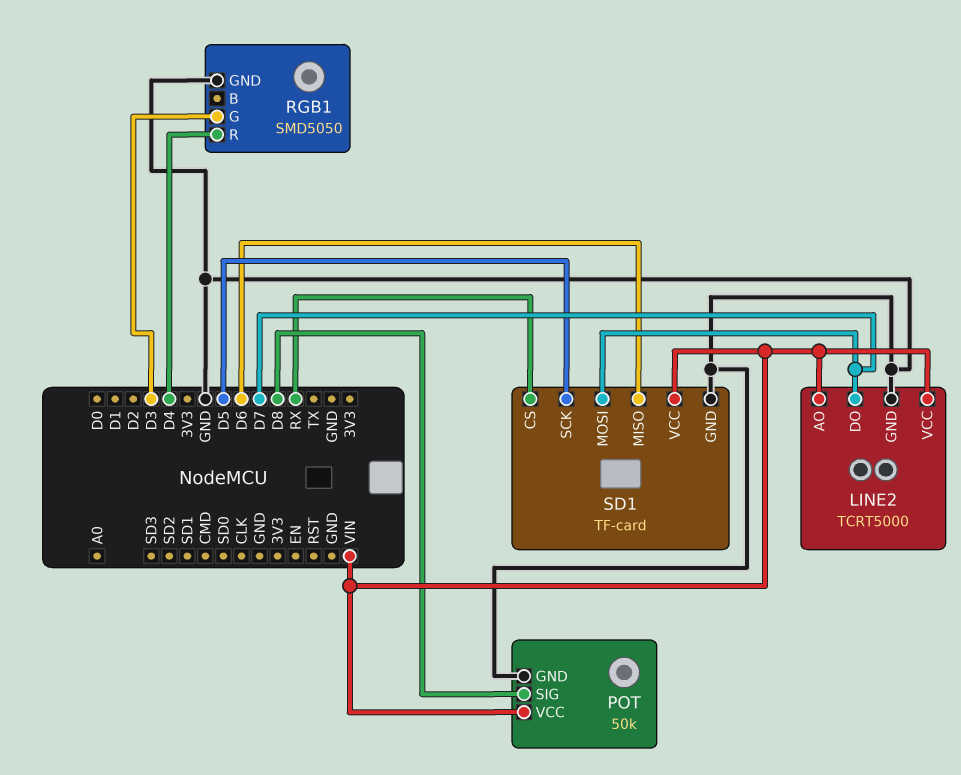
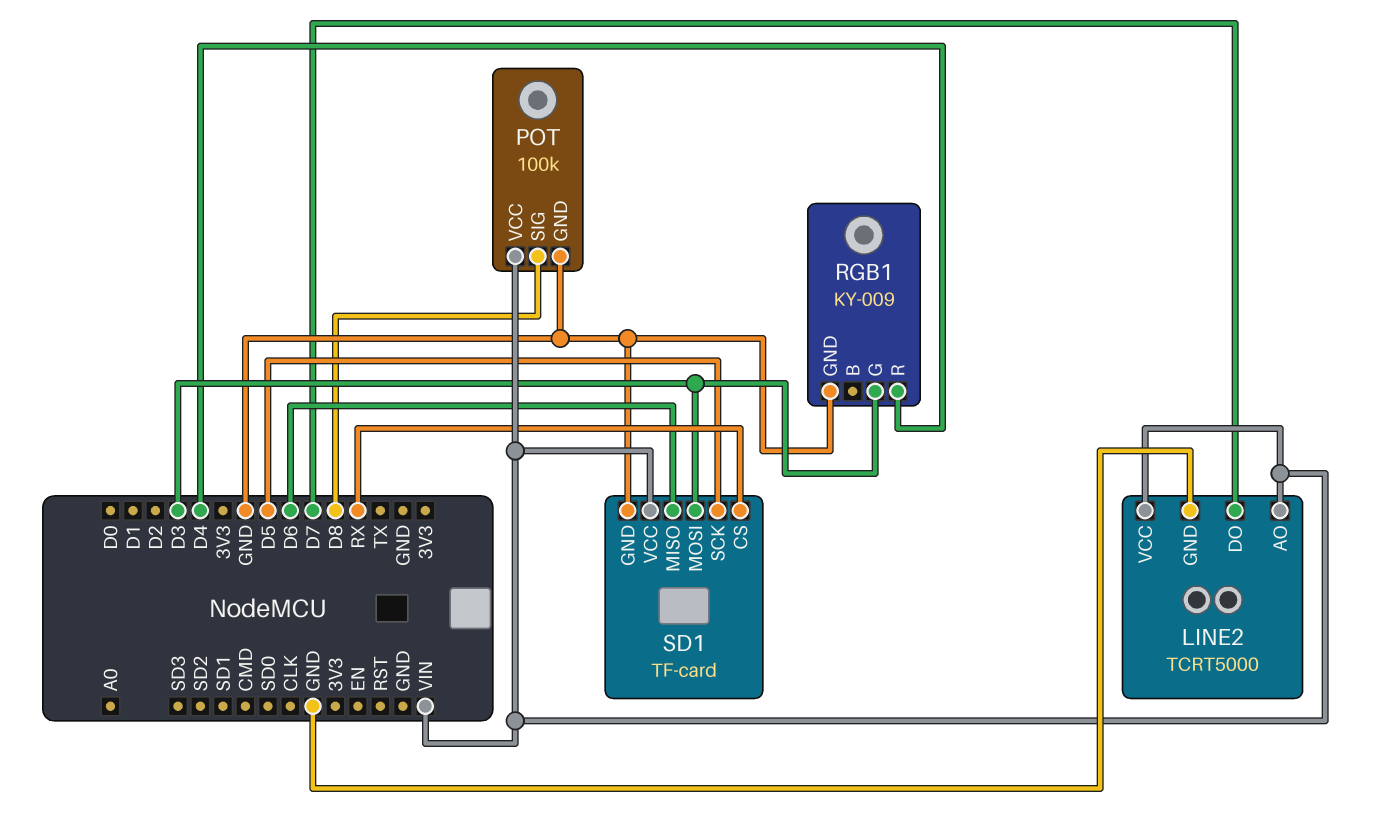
POT: 50k -> 100k
RGB1: SMD5050 -> KY-009
SD1 pin MOSI: D7 -> D3

